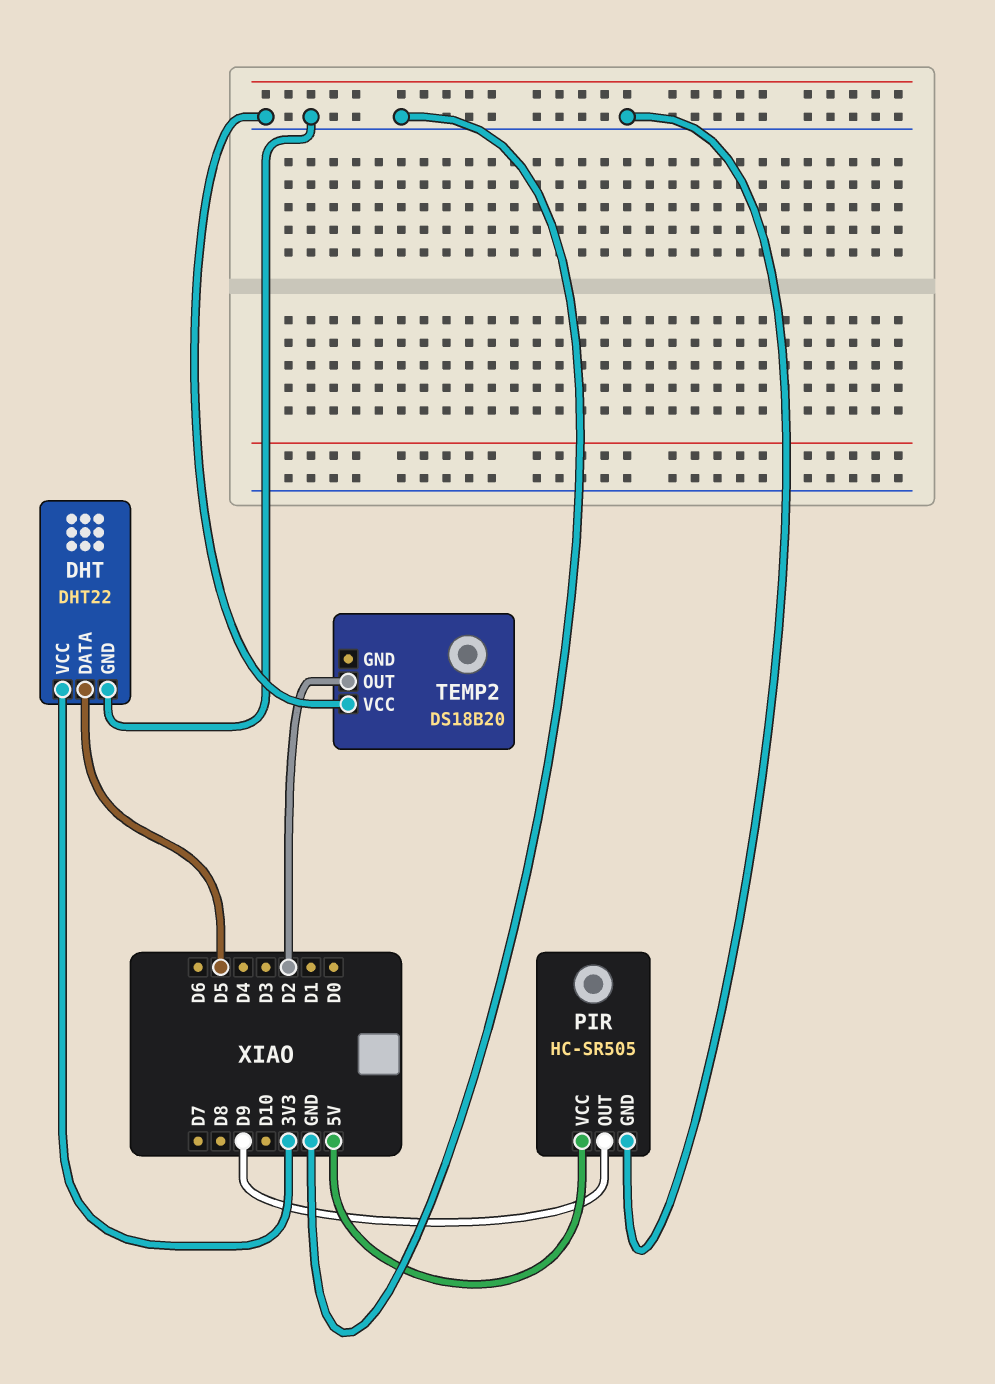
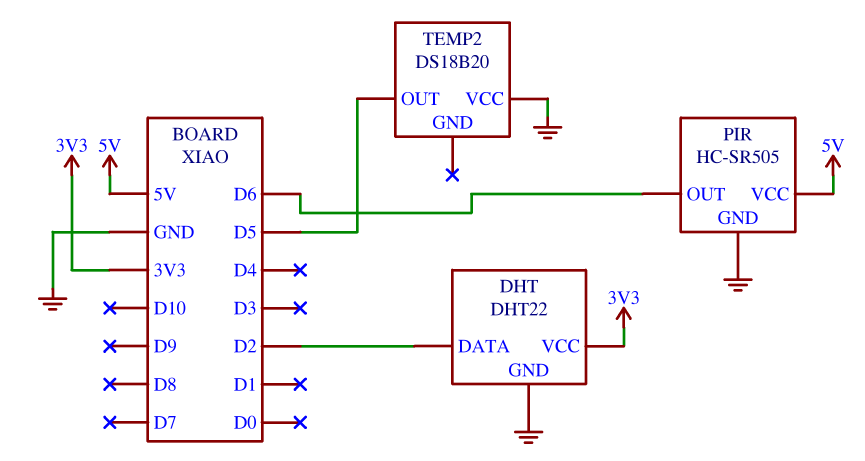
DHT pin DATA: D5 -> D2
PIR pin OUT: D9 -> D6
TEMP2 pin OUT: D2 -> D5

